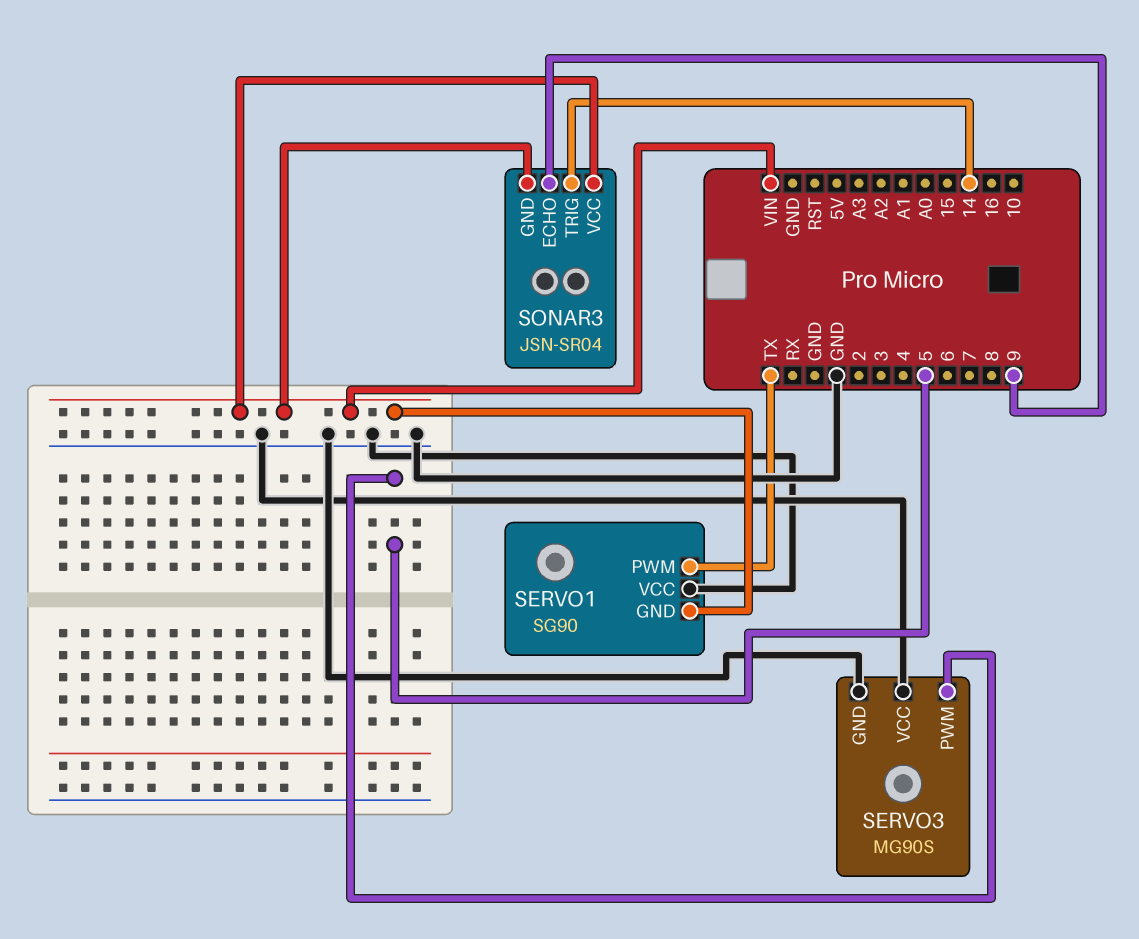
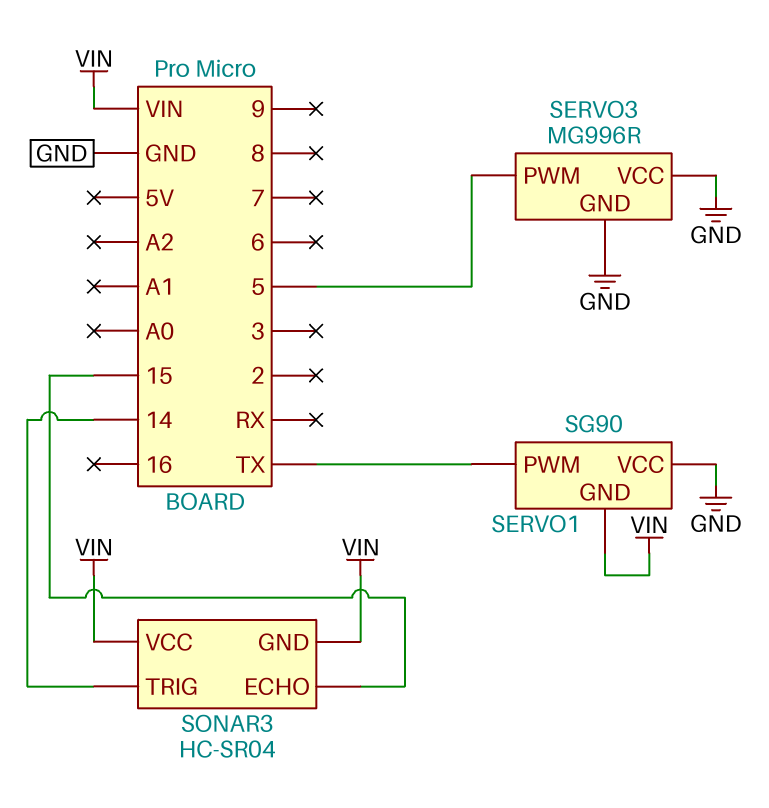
SERVO3: MG90S -> MG996R
SONAR3: JSN-SR04 -> HC-SR04
SONAR3 pin ECHO: 9 -> 15

